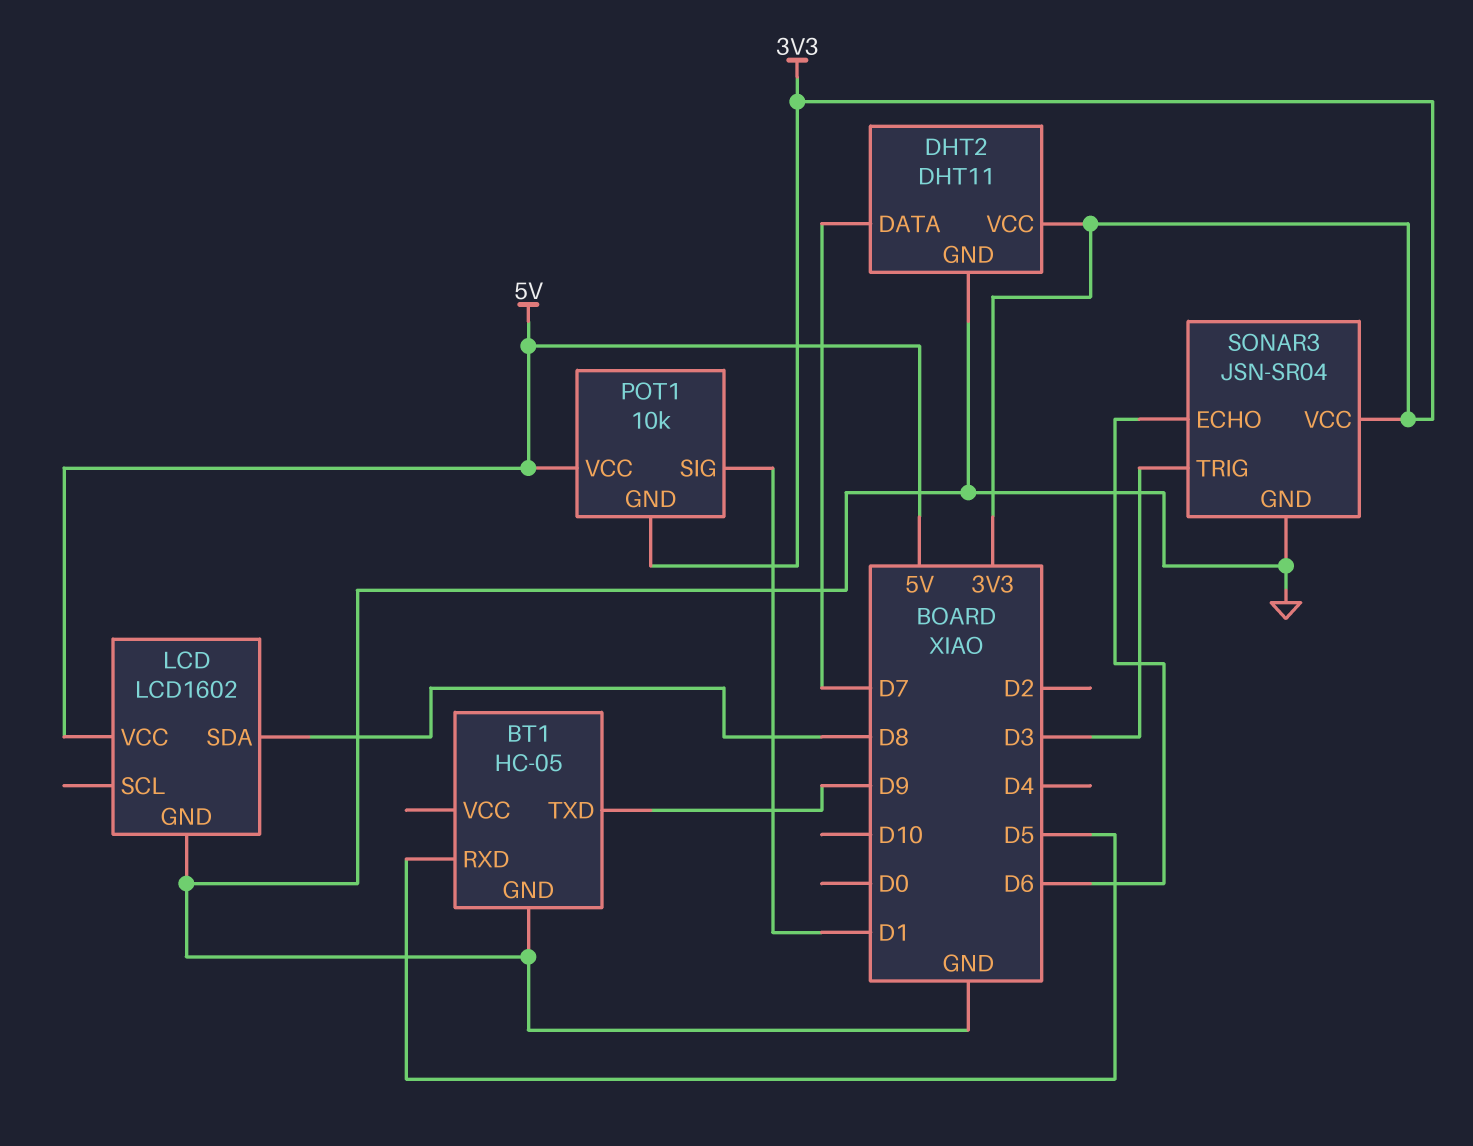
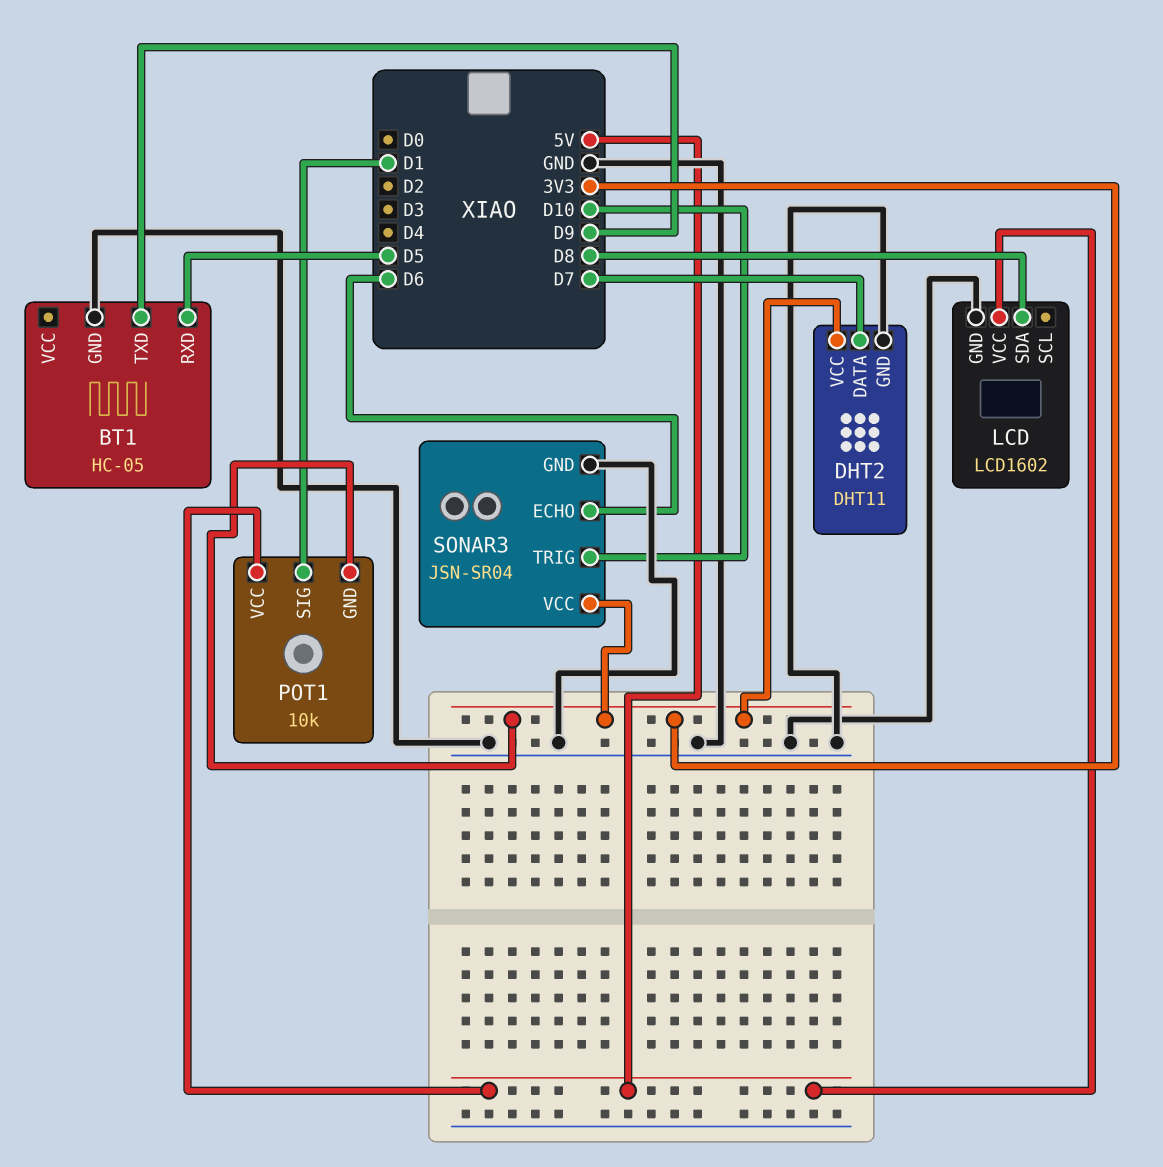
SONAR3 pin TRIG: D3 -> D10

